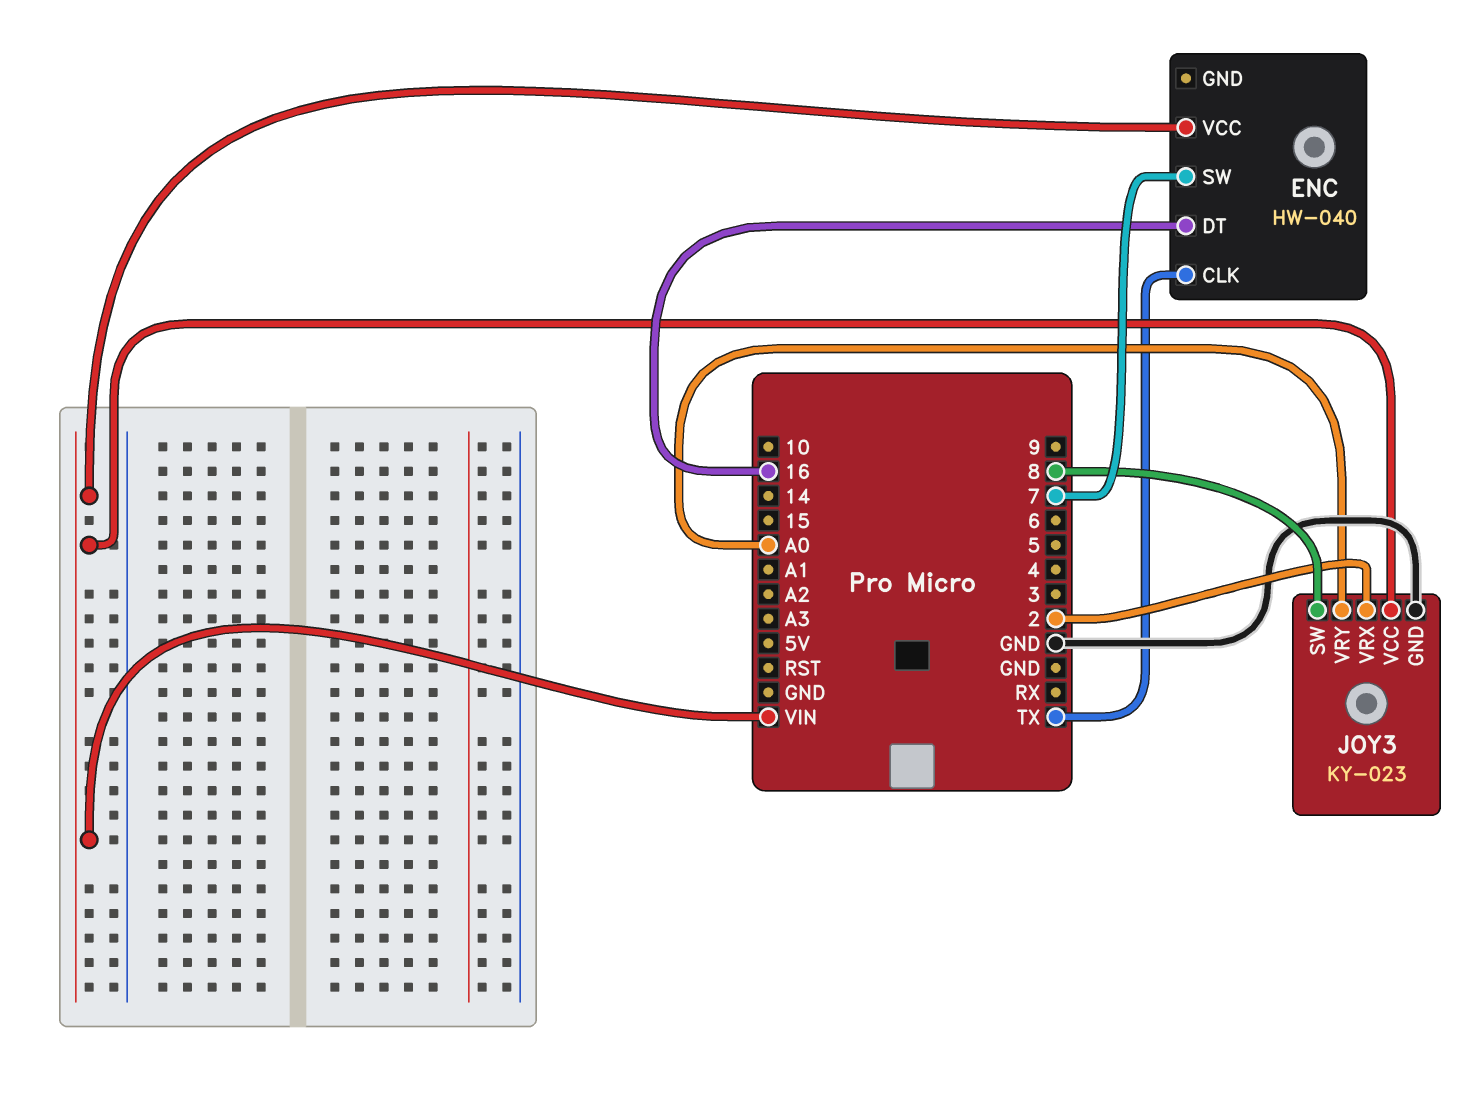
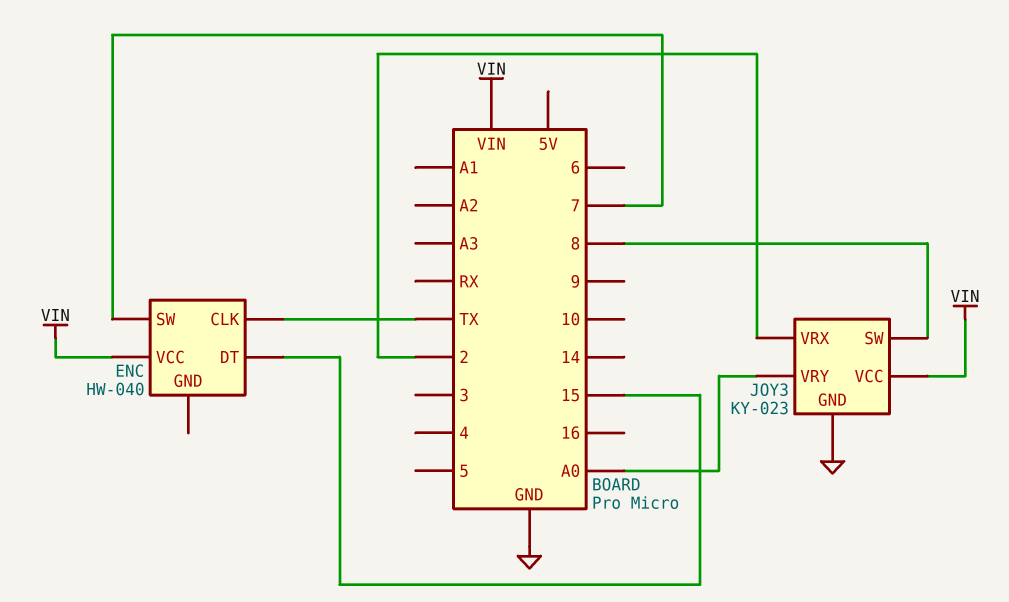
ENC pin DT: 16 -> 15

